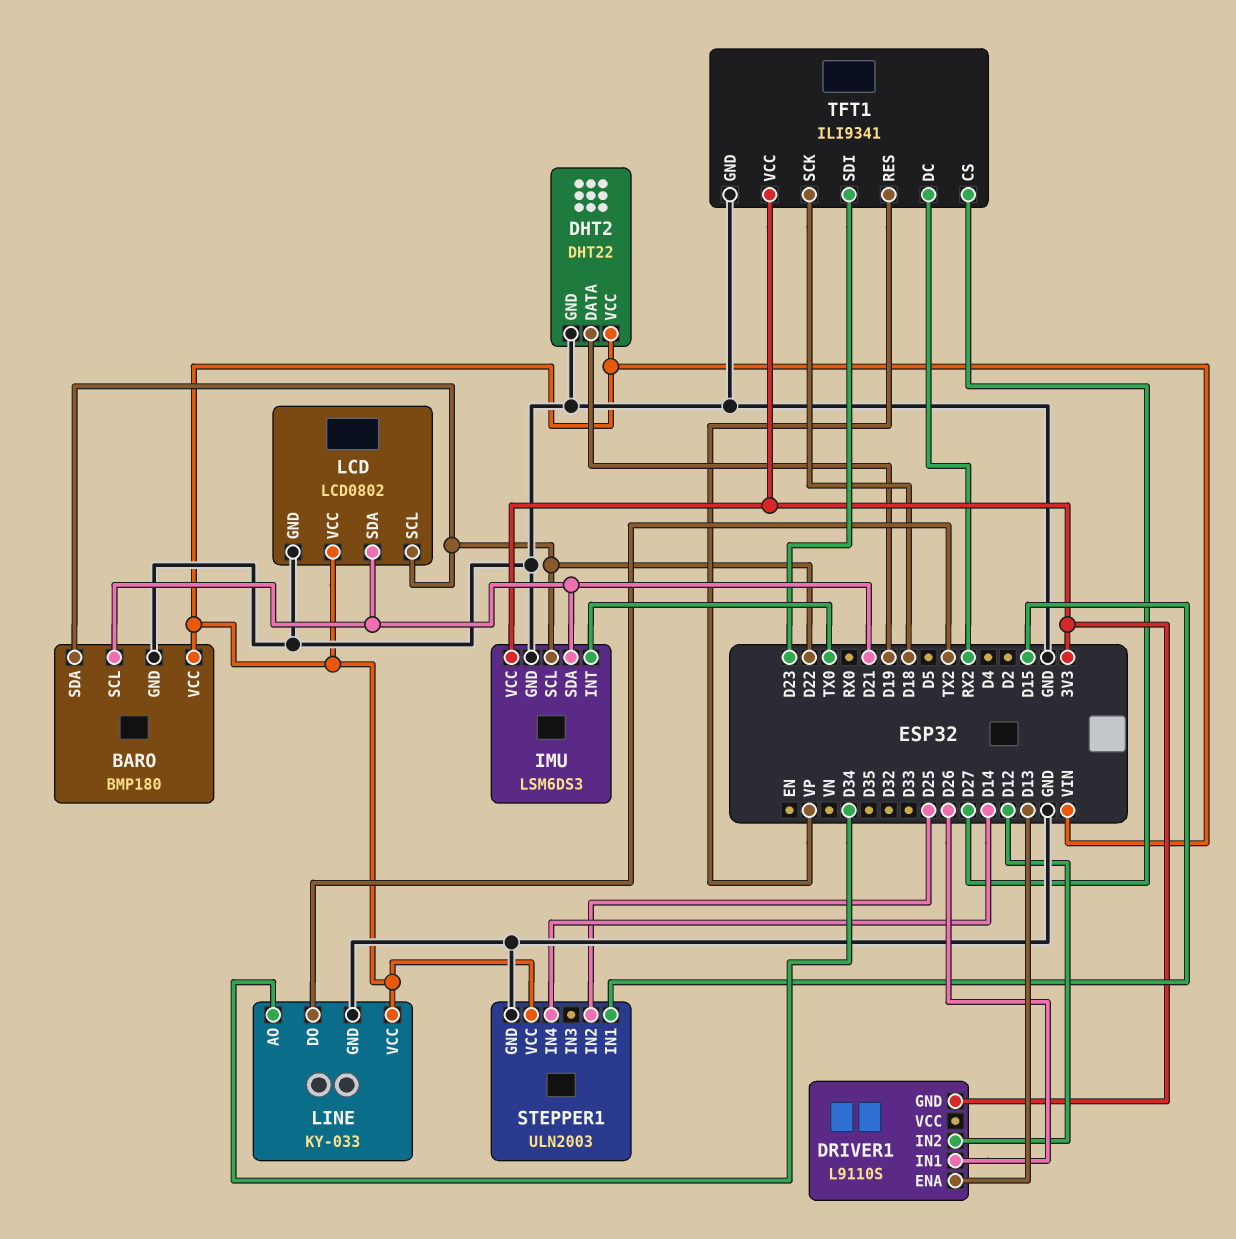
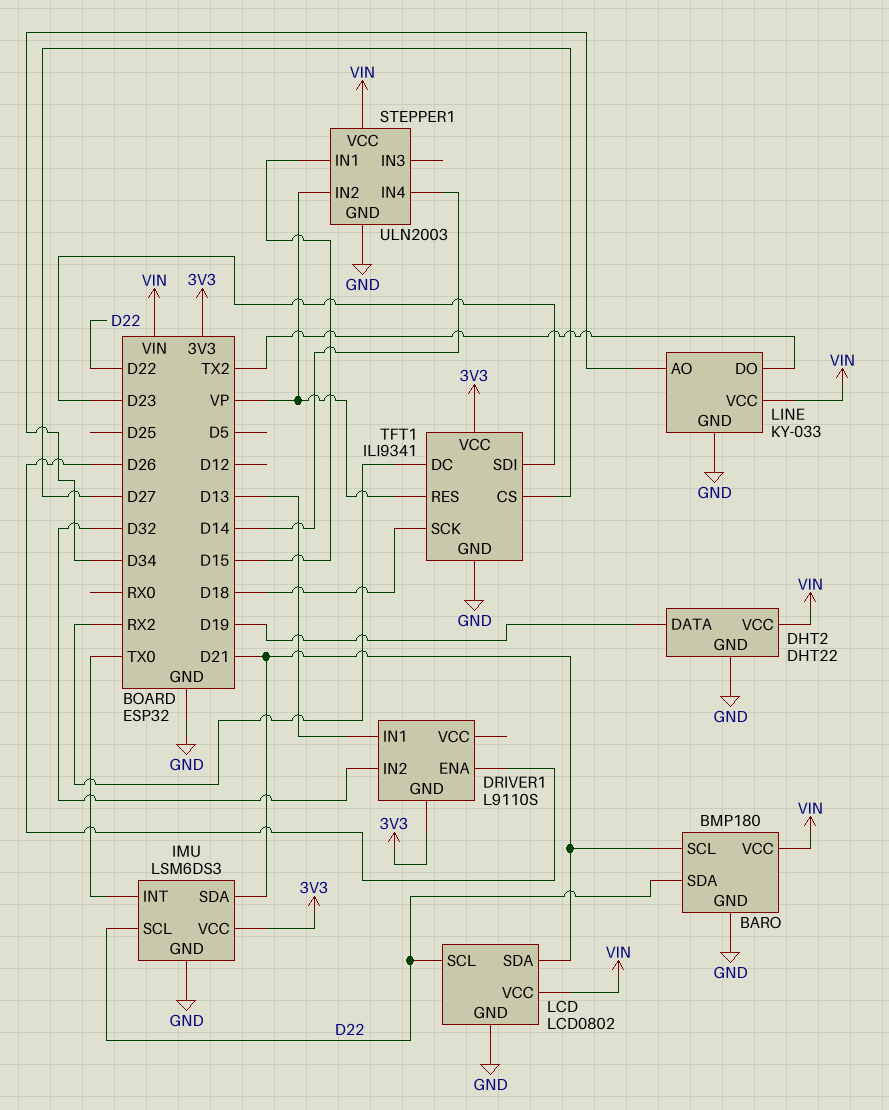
DRIVER1 pin ENA: D13 -> D26
DRIVER1 pin IN1: D26 -> D13
DRIVER1 pin IN2: D12 -> D32
STEPPER1 pin IN2: D25 -> VP

